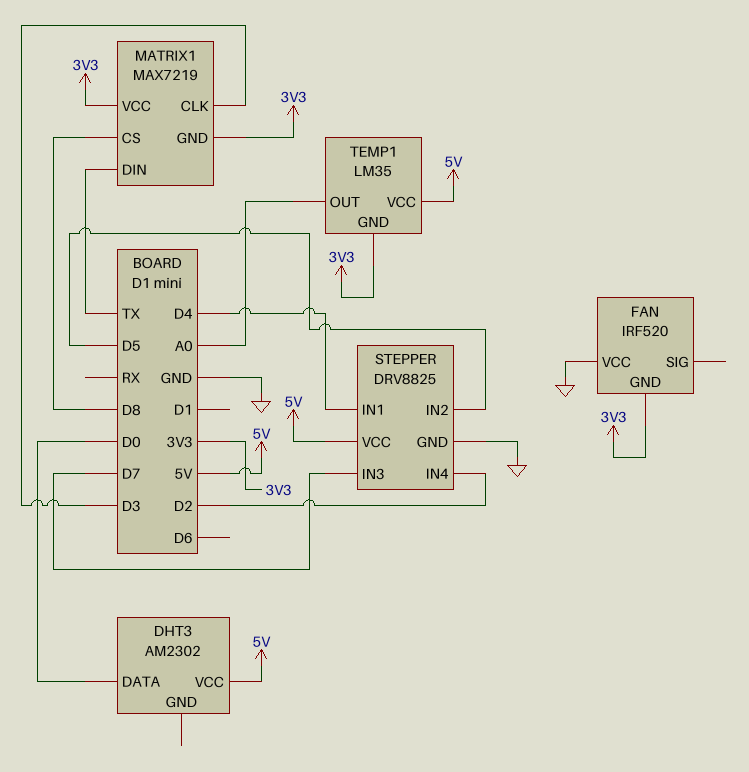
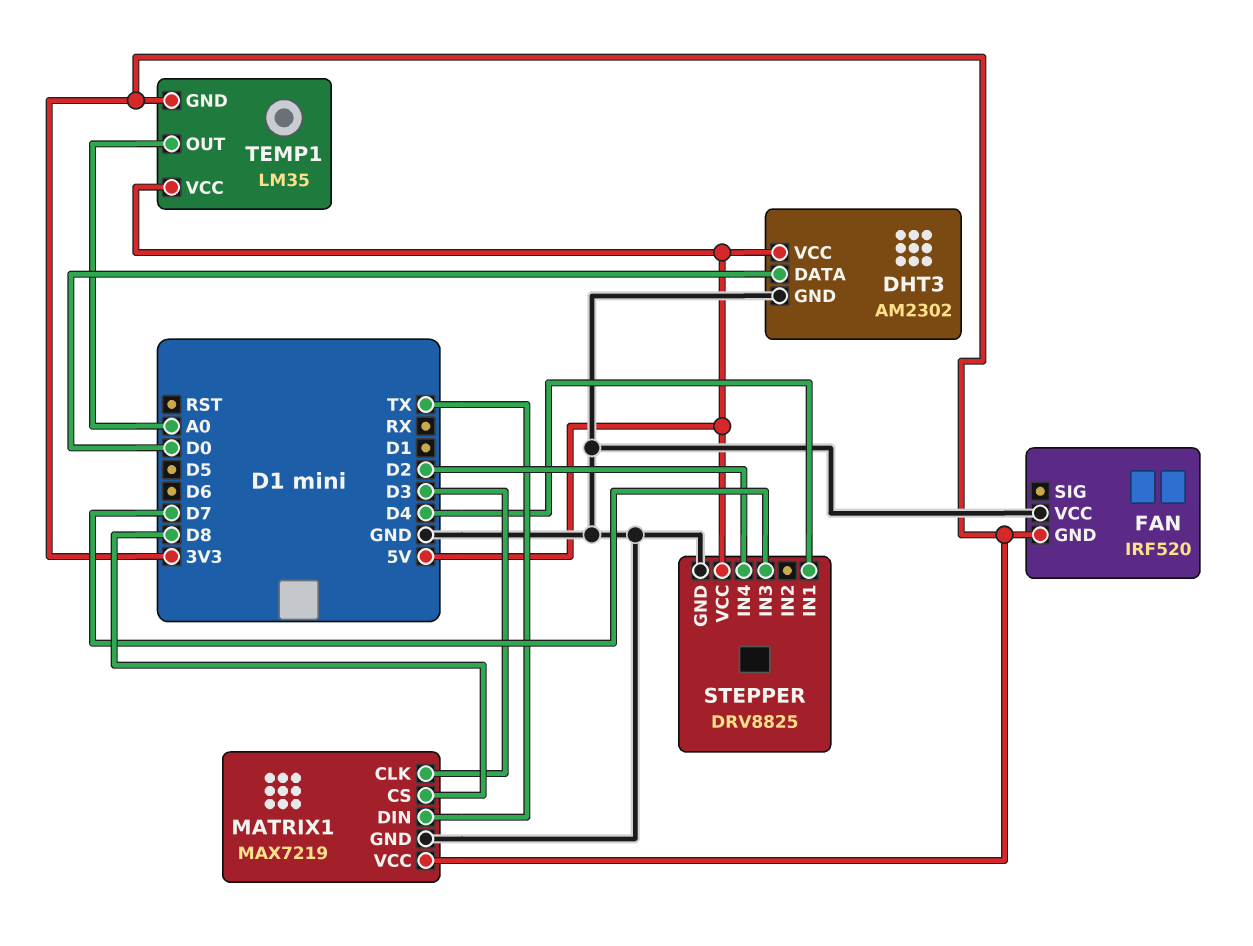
DHT3 pin GND: none -> GND
MATRIX1 pin GND: 3V3 -> GND
STEPPER pin IN2: D5 -> none

